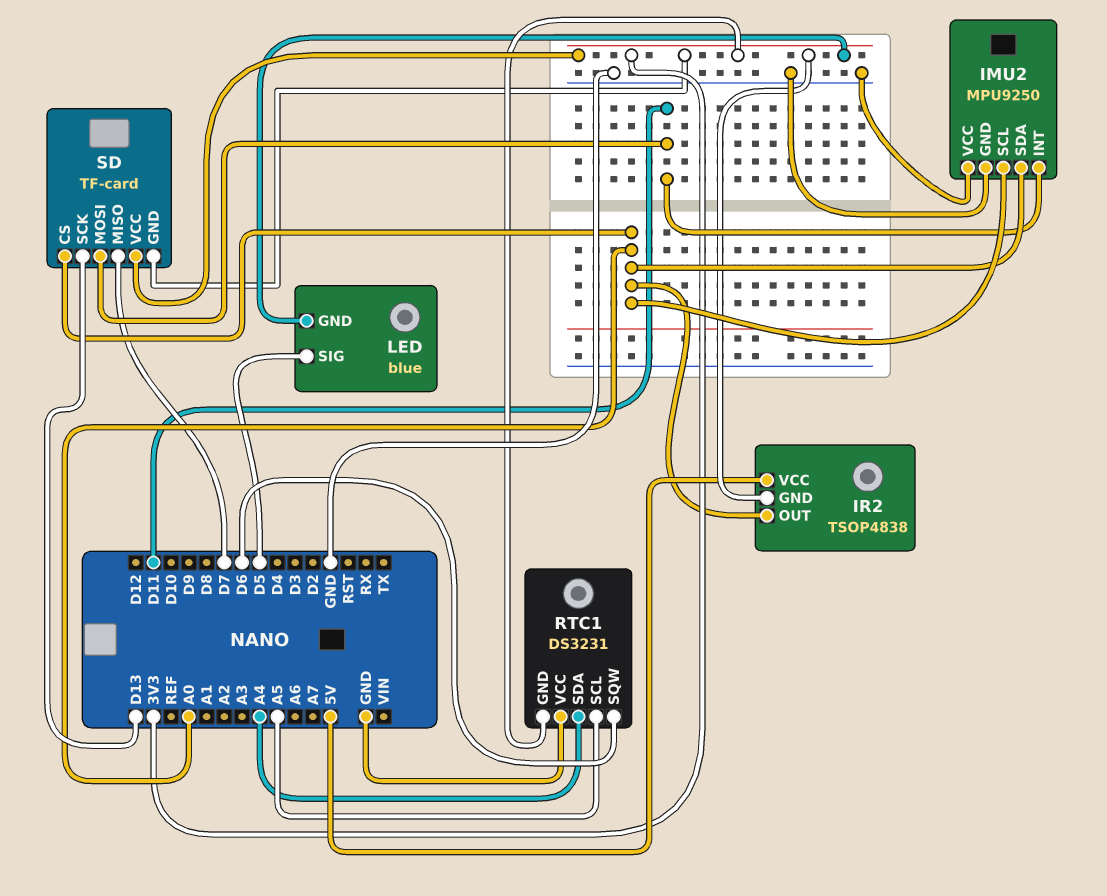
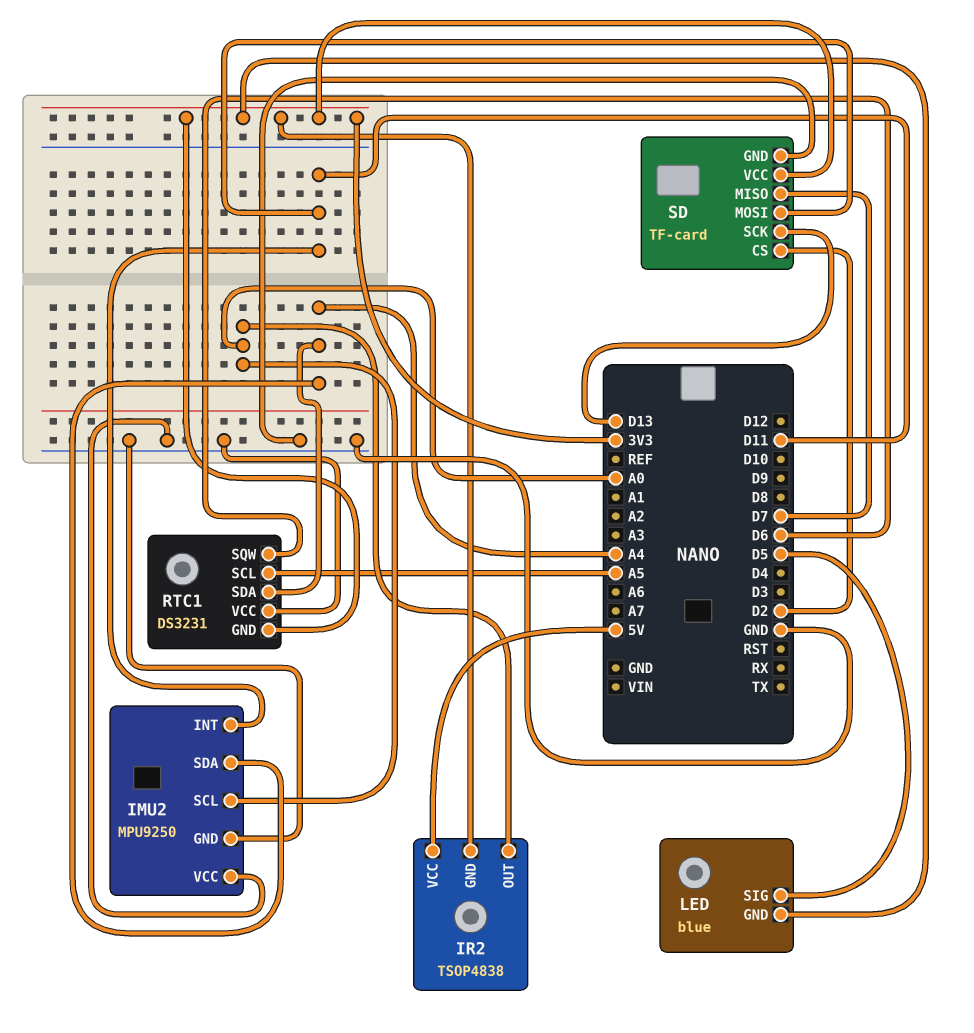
IMU2 pin SDA: A0 -> A4
SD pin CS: A0 -> D2
SD pin GND: 3V3 -> GND

